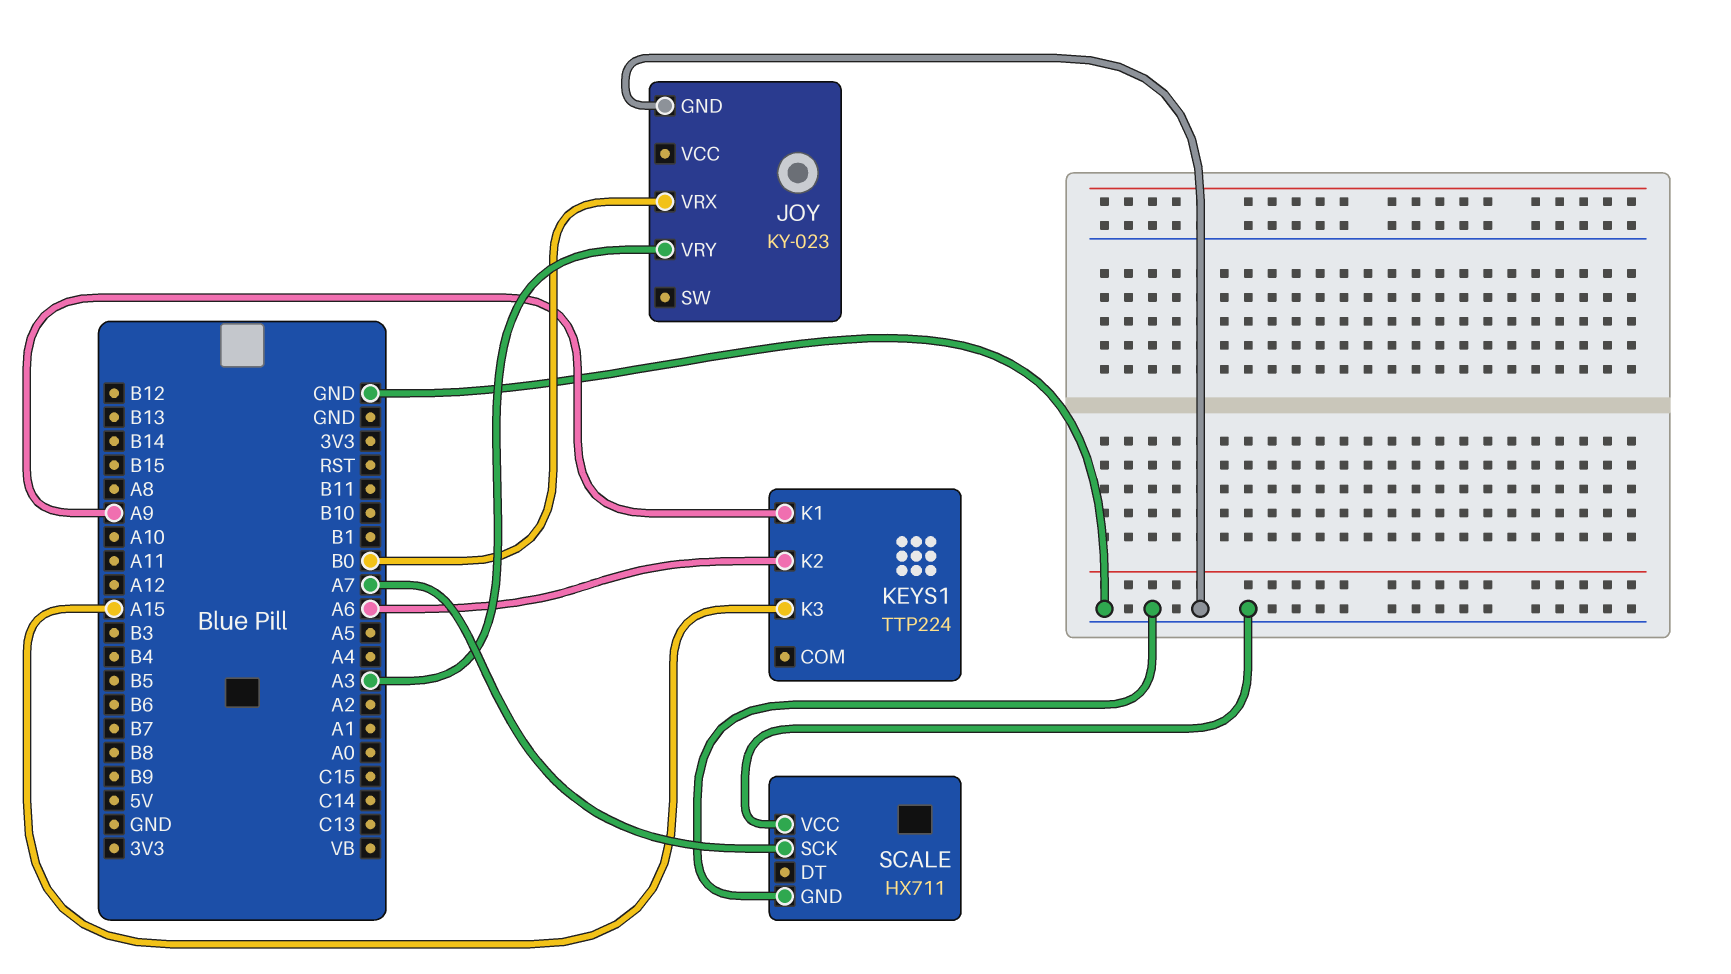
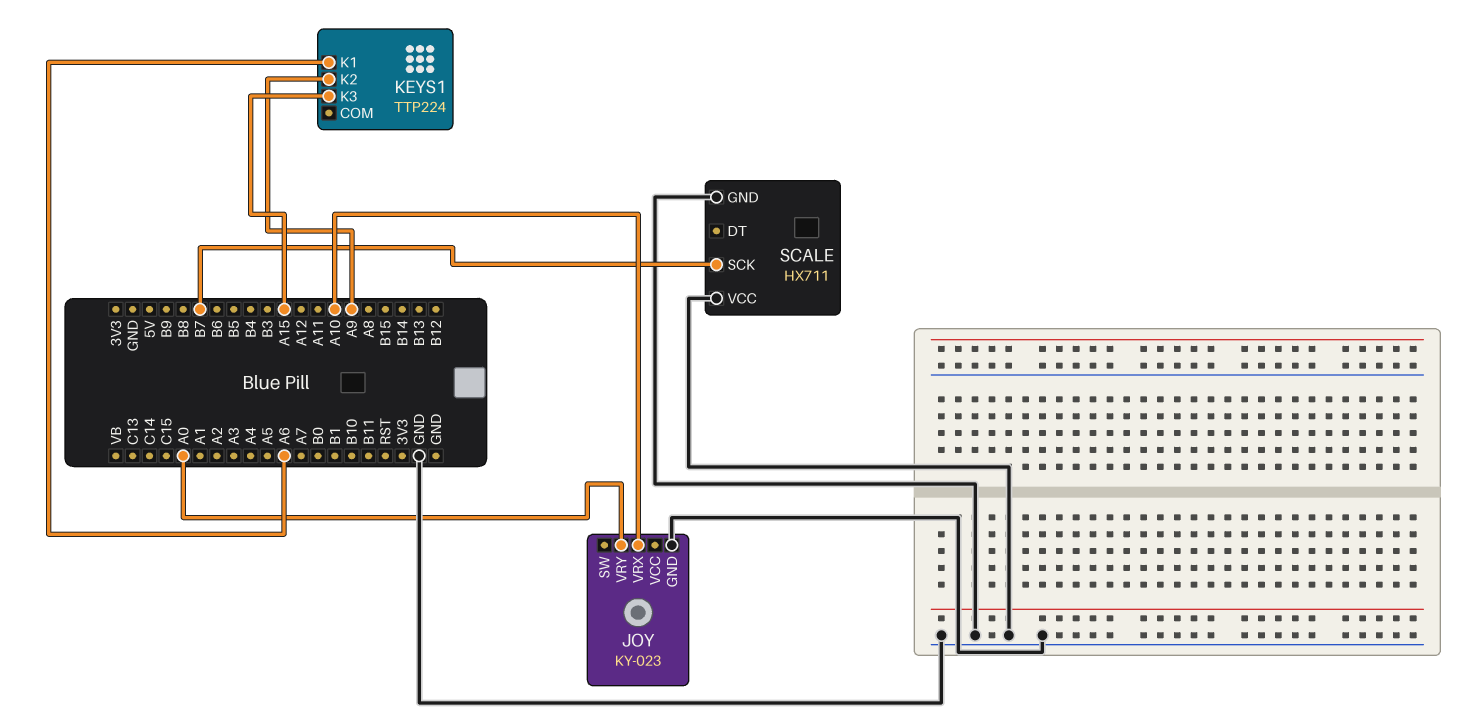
JOY pin VRX: B0 -> A10
JOY pin VRY: A3 -> A0
KEYS1 pin K1: A9 -> A6
KEYS1 pin K2: A6 -> A9
SCALE pin SCK: A7 -> B7

